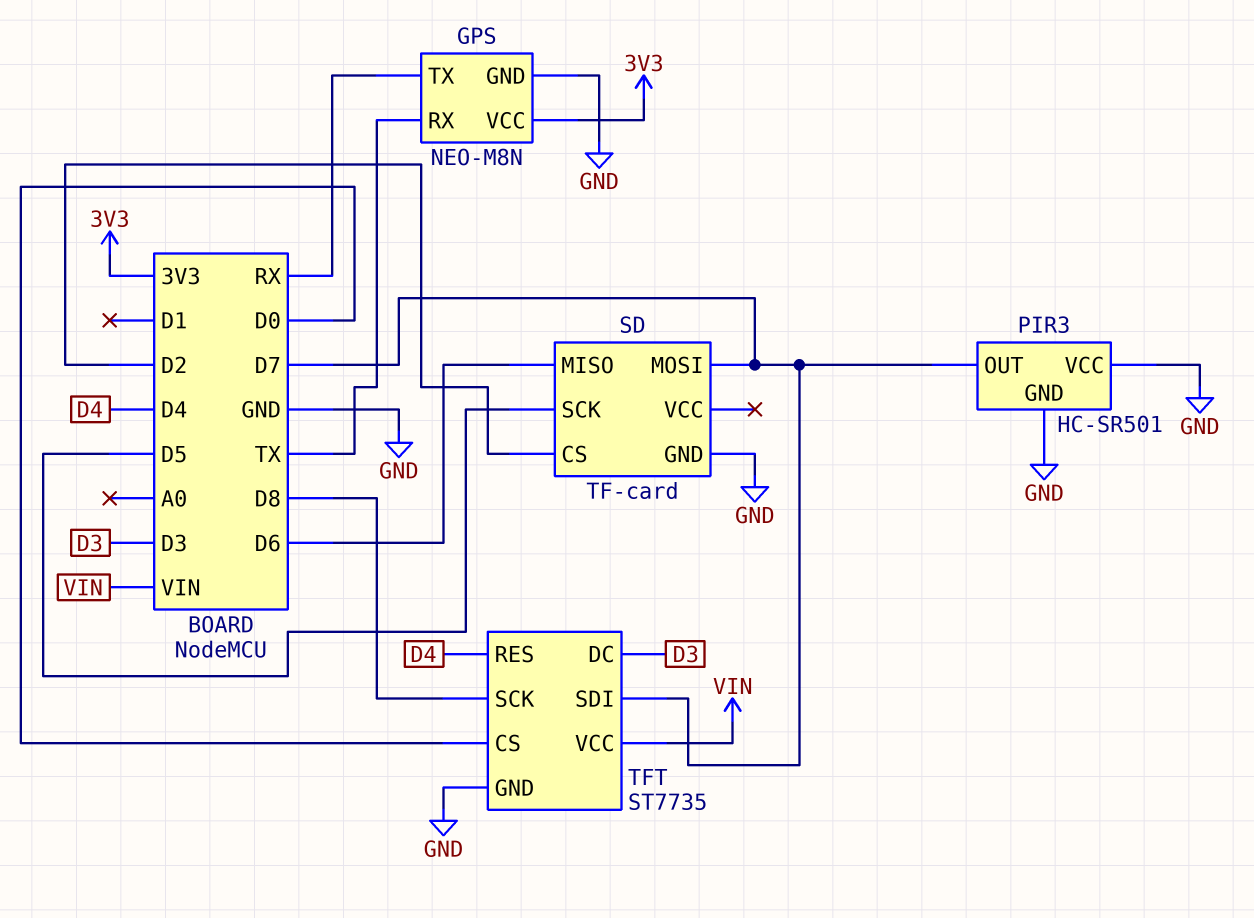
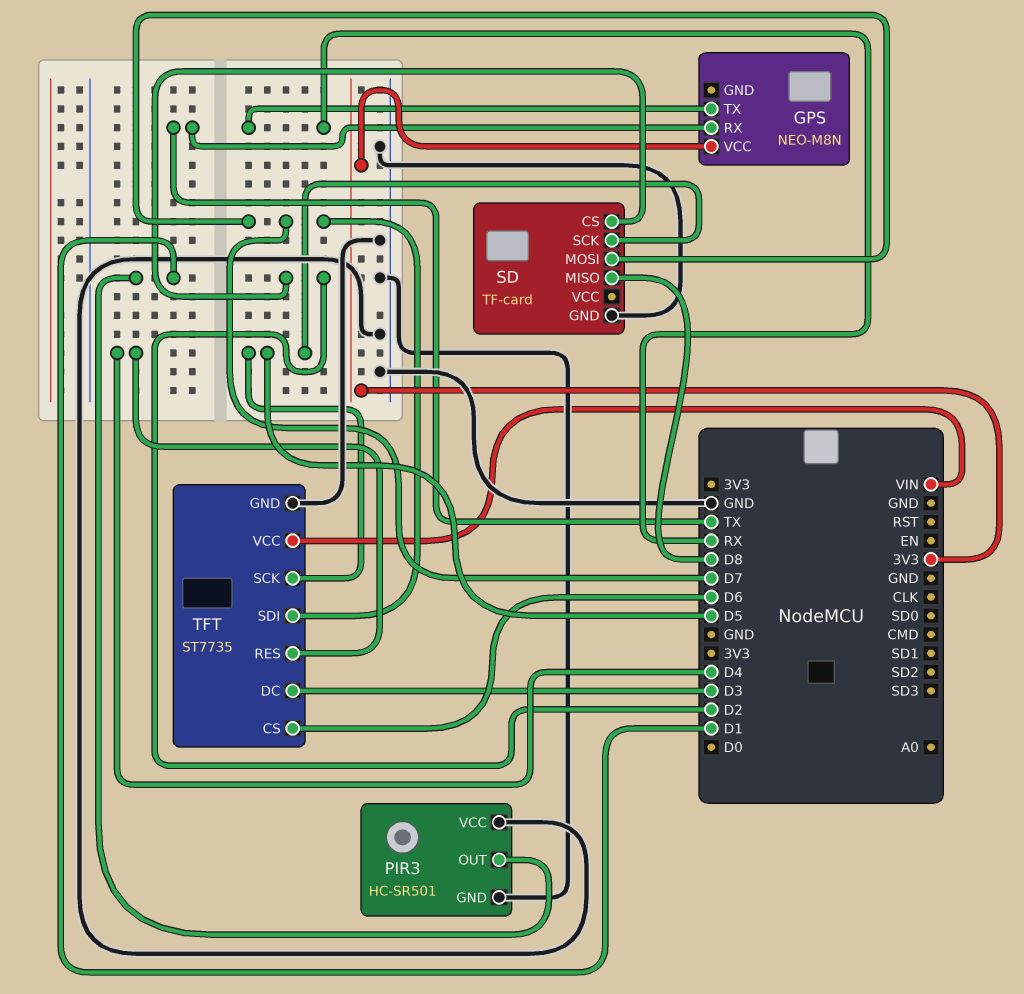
GPS pin GND: GND -> none
PIR3 pin OUT: D7 -> D1
SD pin MISO: D6 -> D8
TFT pin CS: D0 -> D6
TFT pin SCK: D8 -> D5

